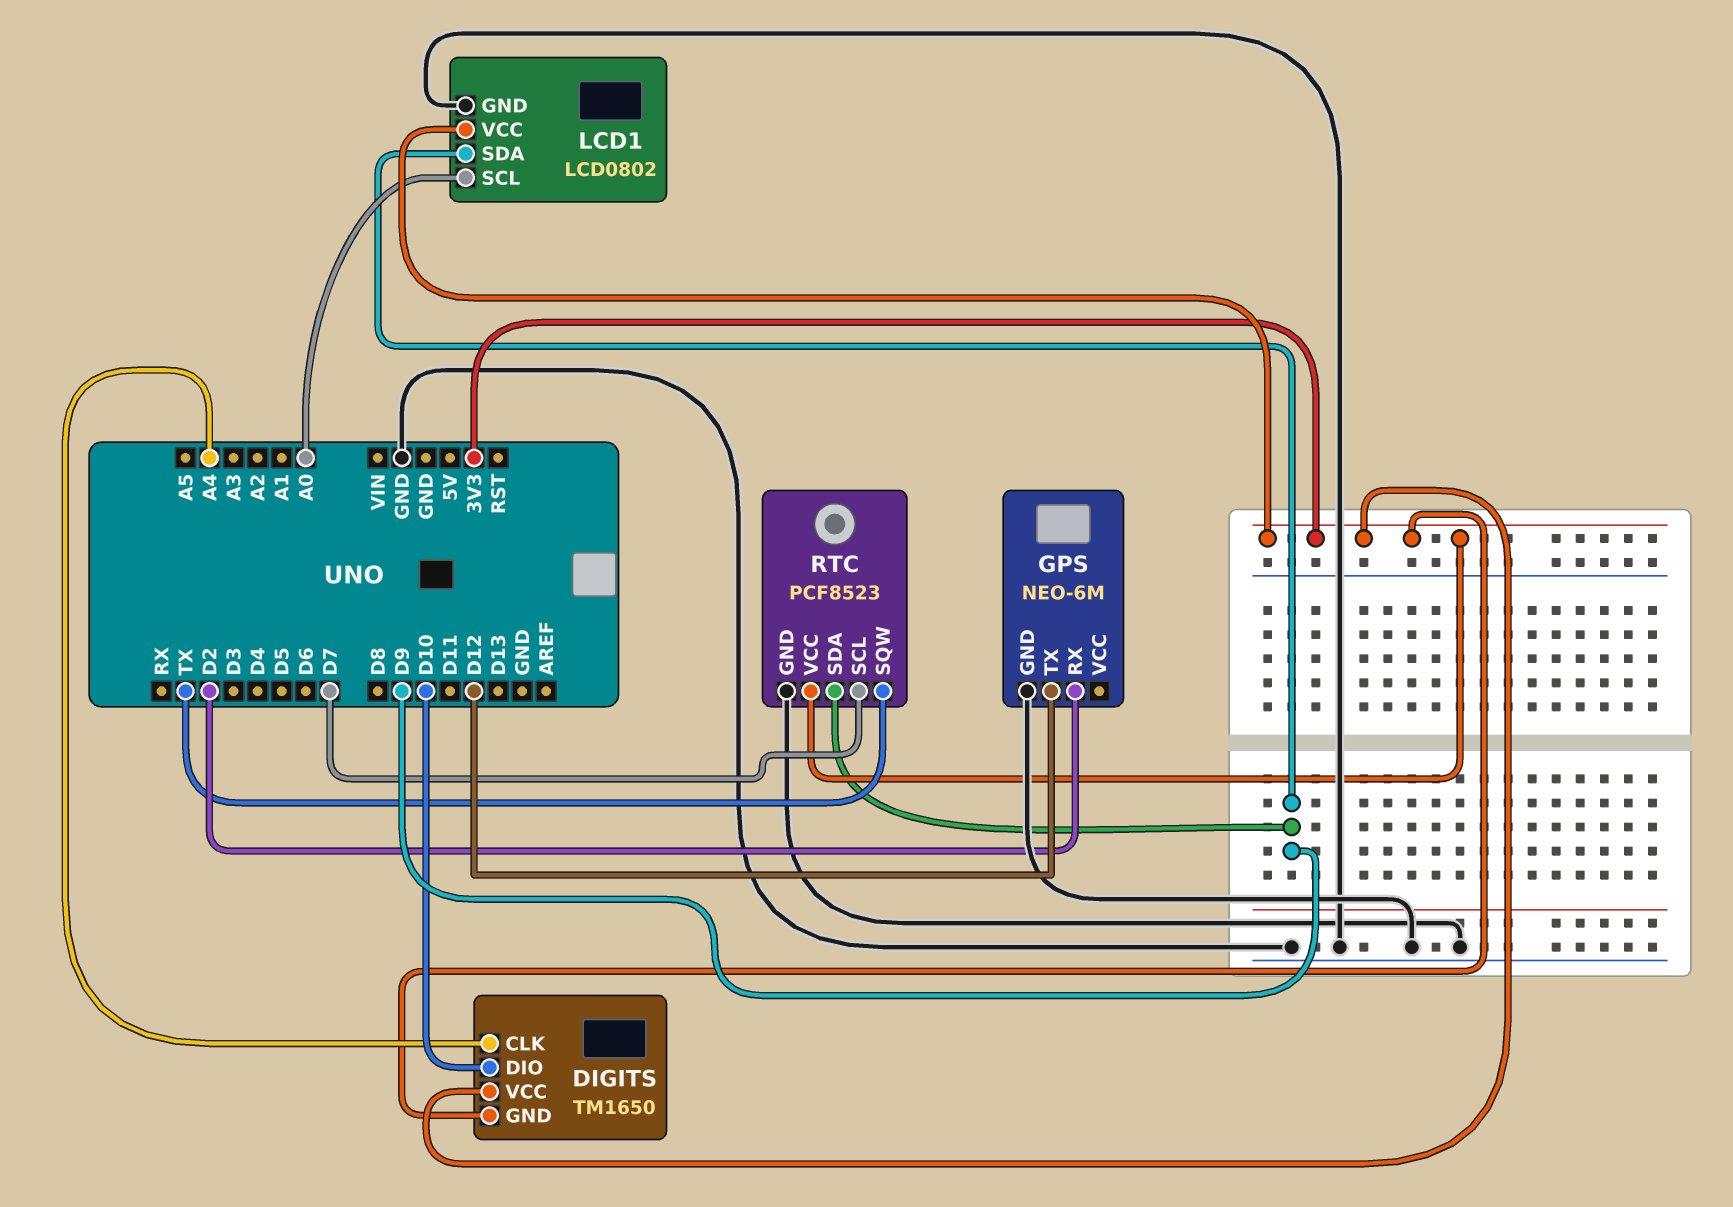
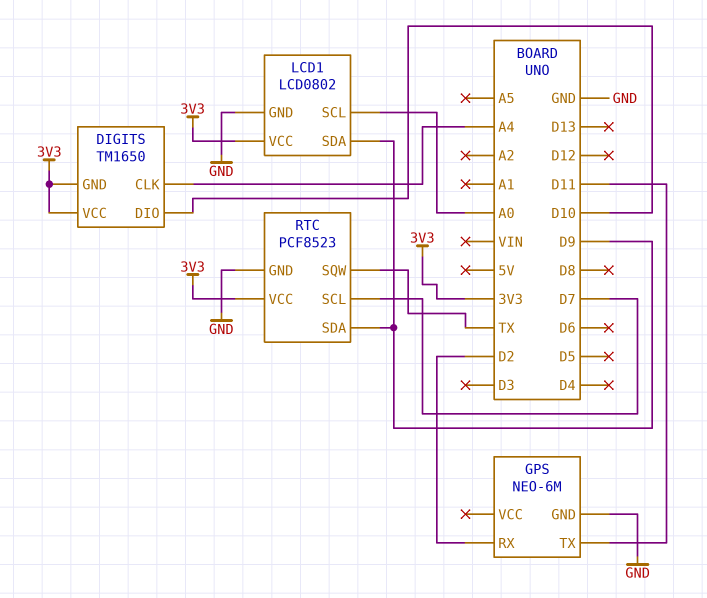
GPS pin TX: D12 -> D11

